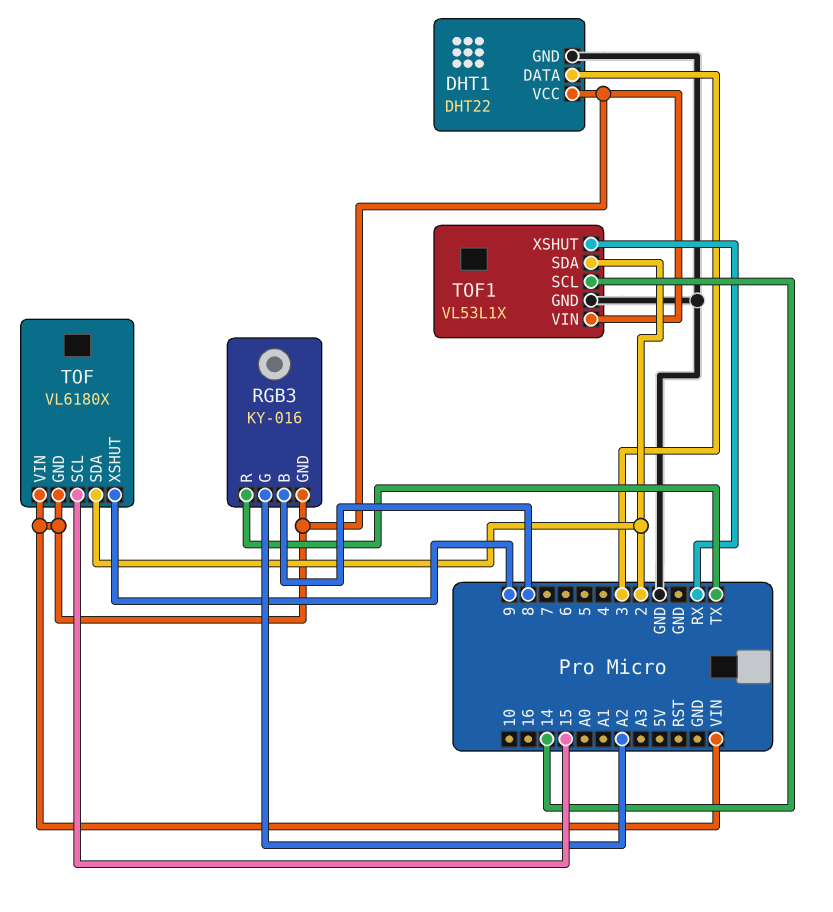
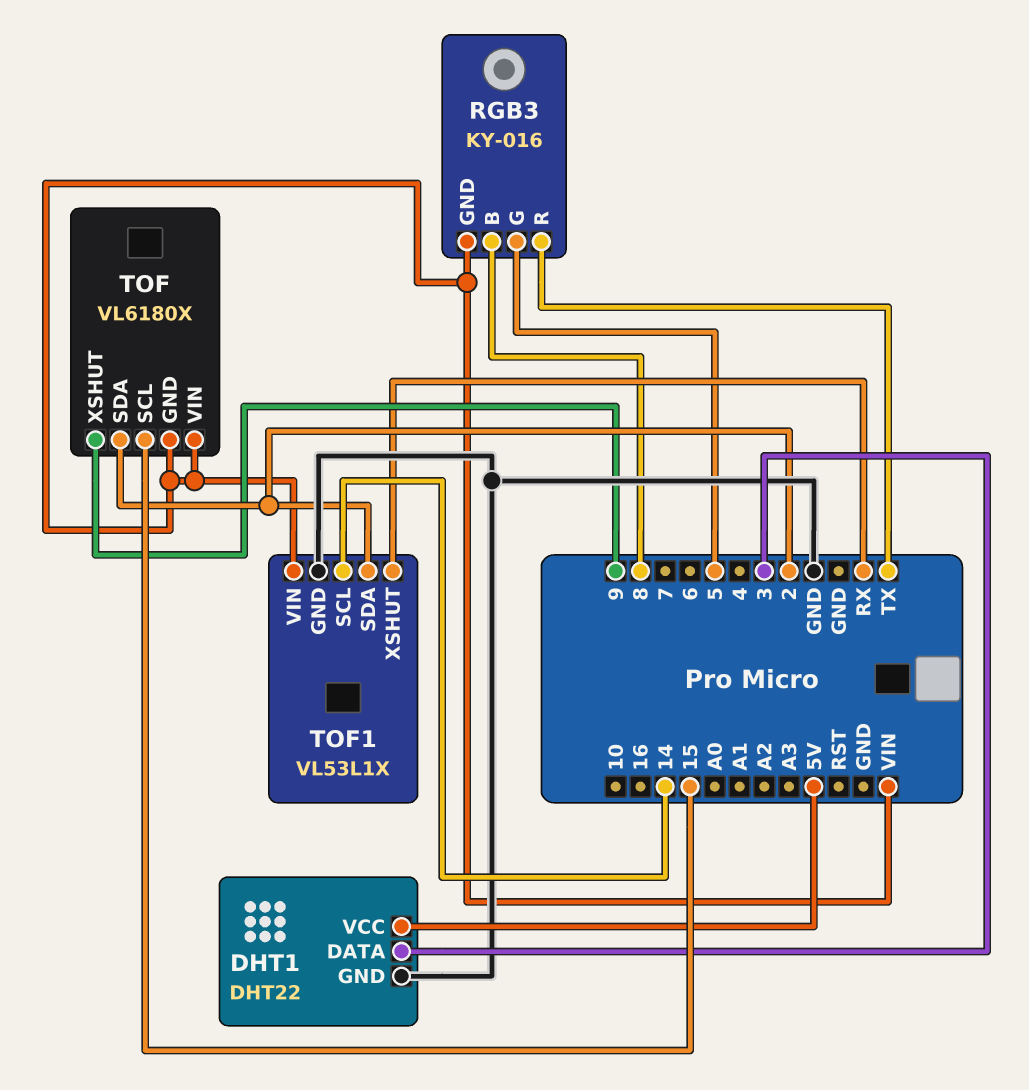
DHT1 pin VCC: VIN -> 5V
RGB3 pin G: A2 -> 5

